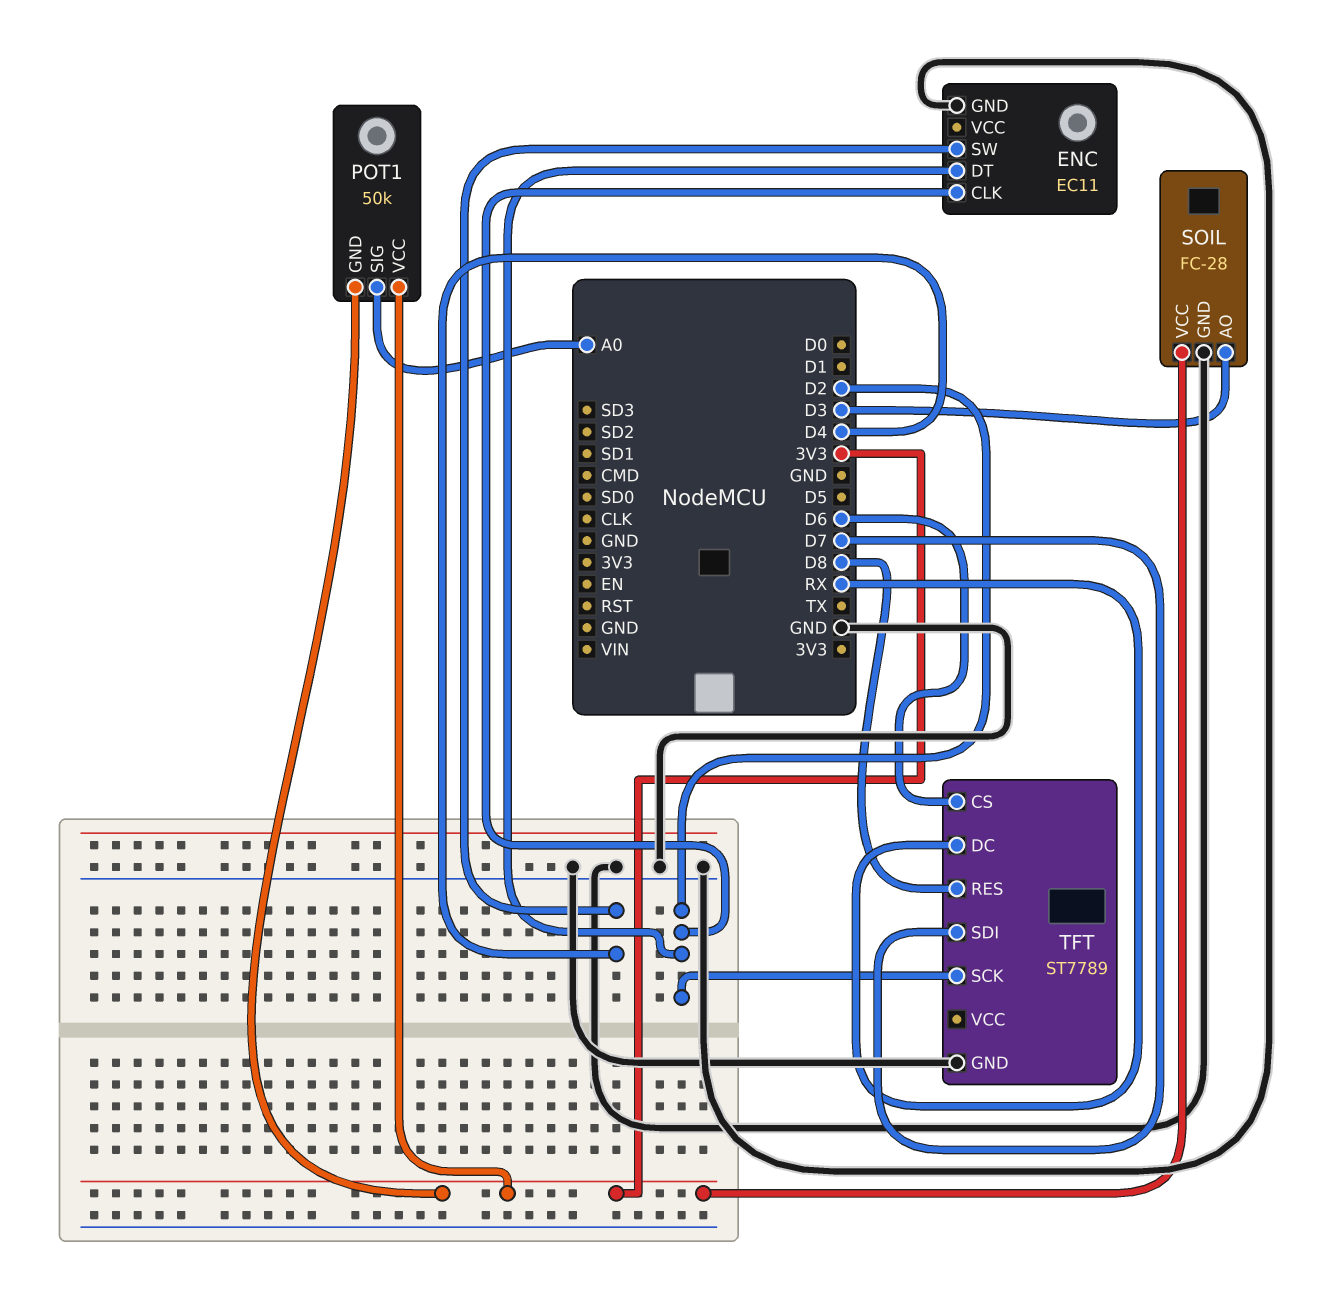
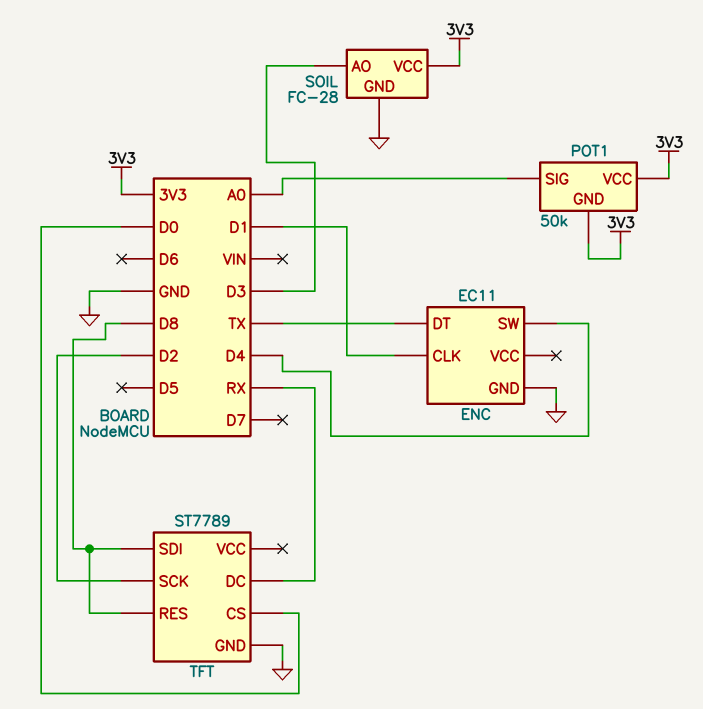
ENC pin CLK: D2 -> D1
ENC pin DT: D2 -> TX
TFT pin CS: D6 -> D0
TFT pin SDI: D7 -> D8

